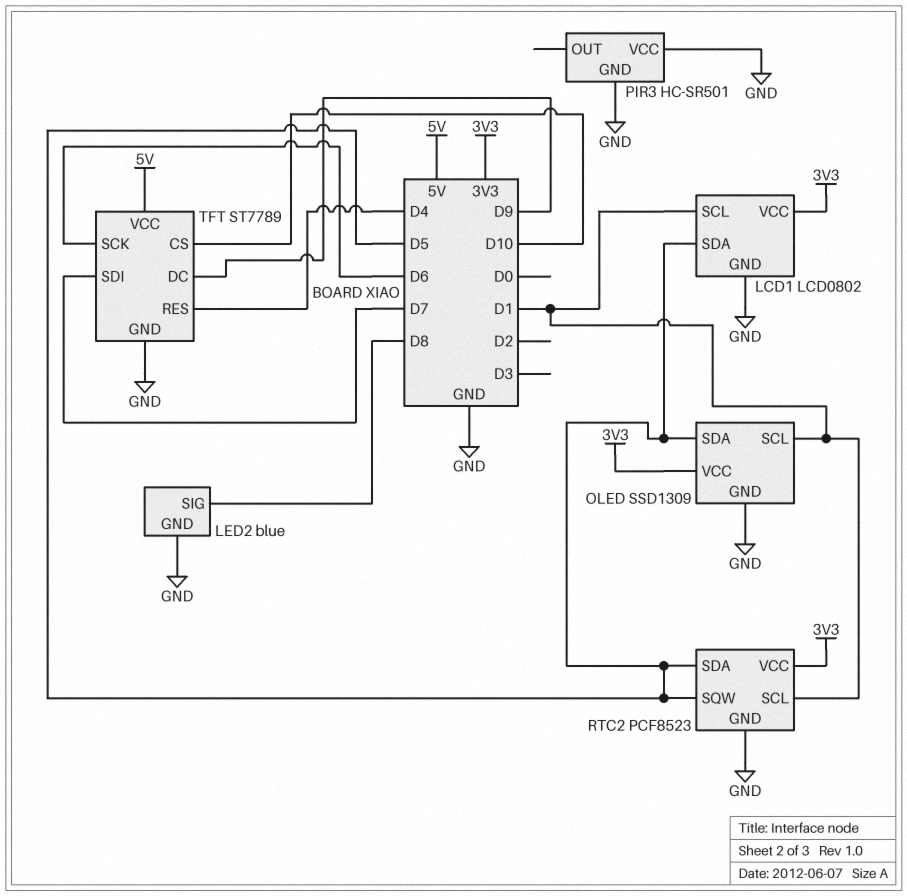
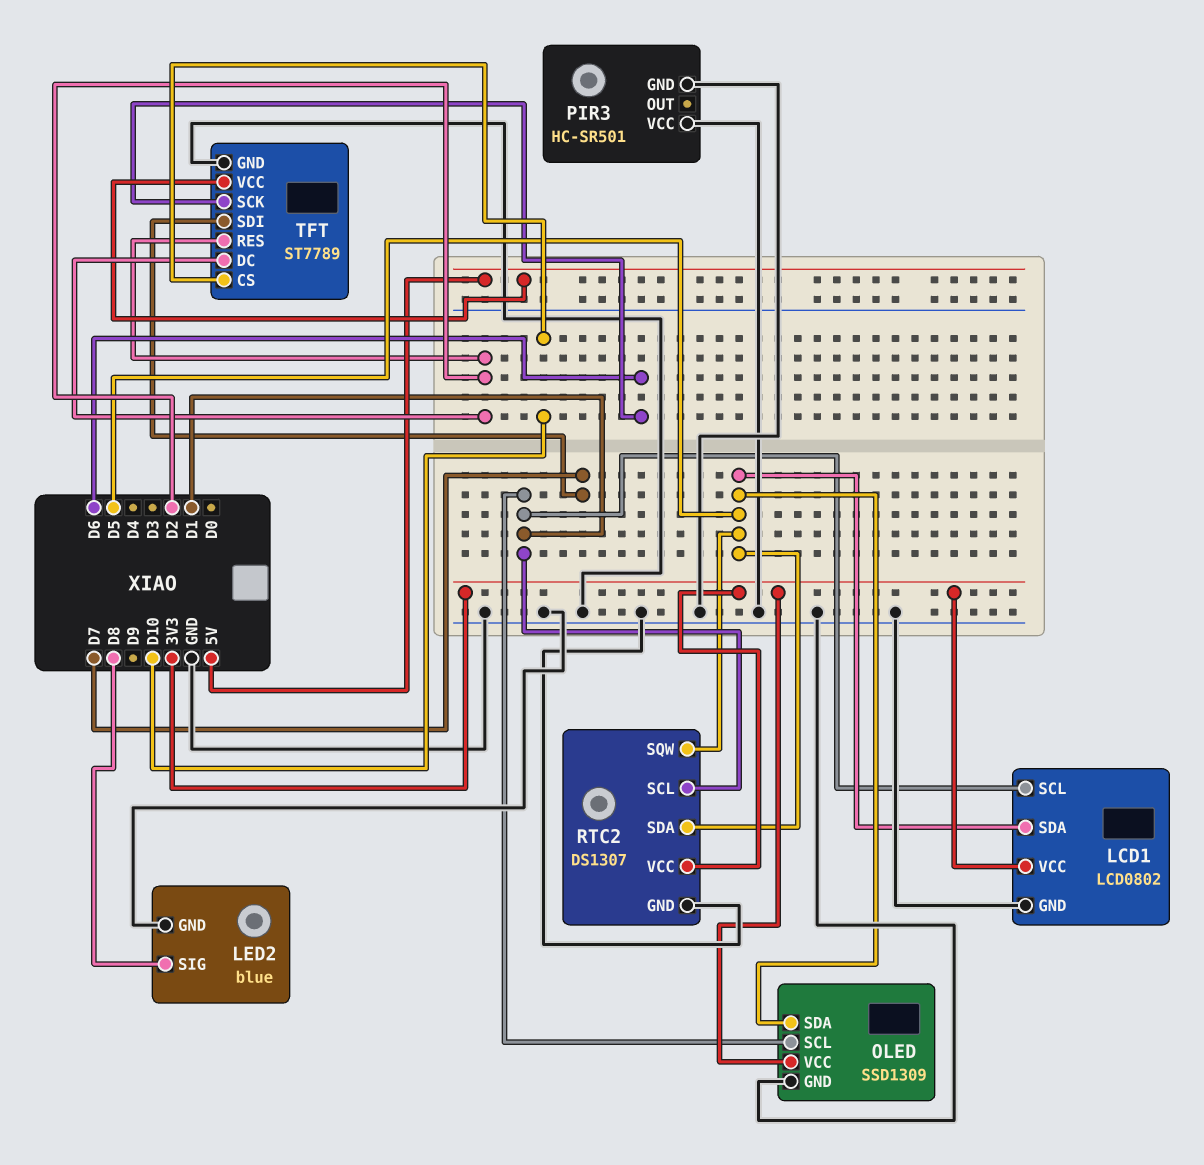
RTC2: PCF8523 -> DS1307
TFT pin DC: D9 -> D2
TFT pin RES: D4 -> D2

